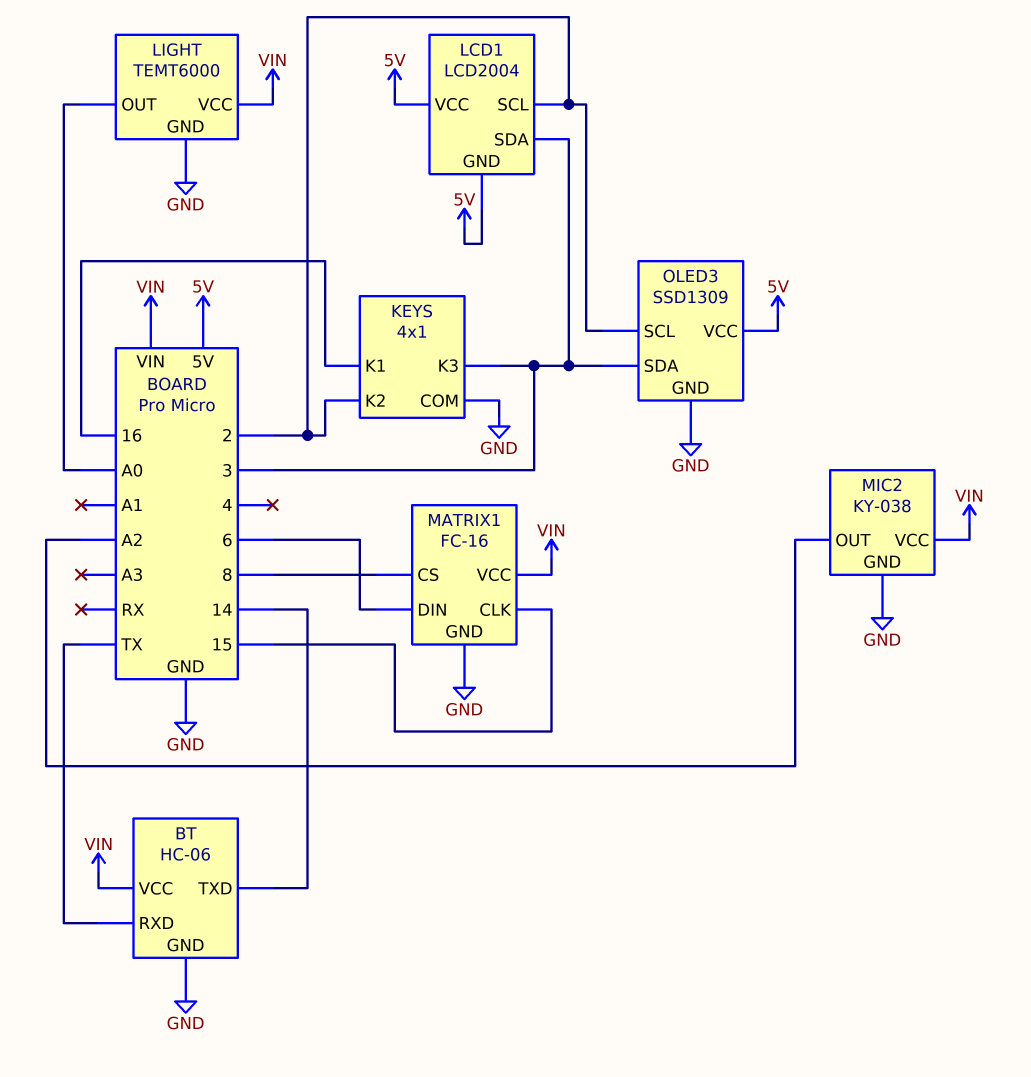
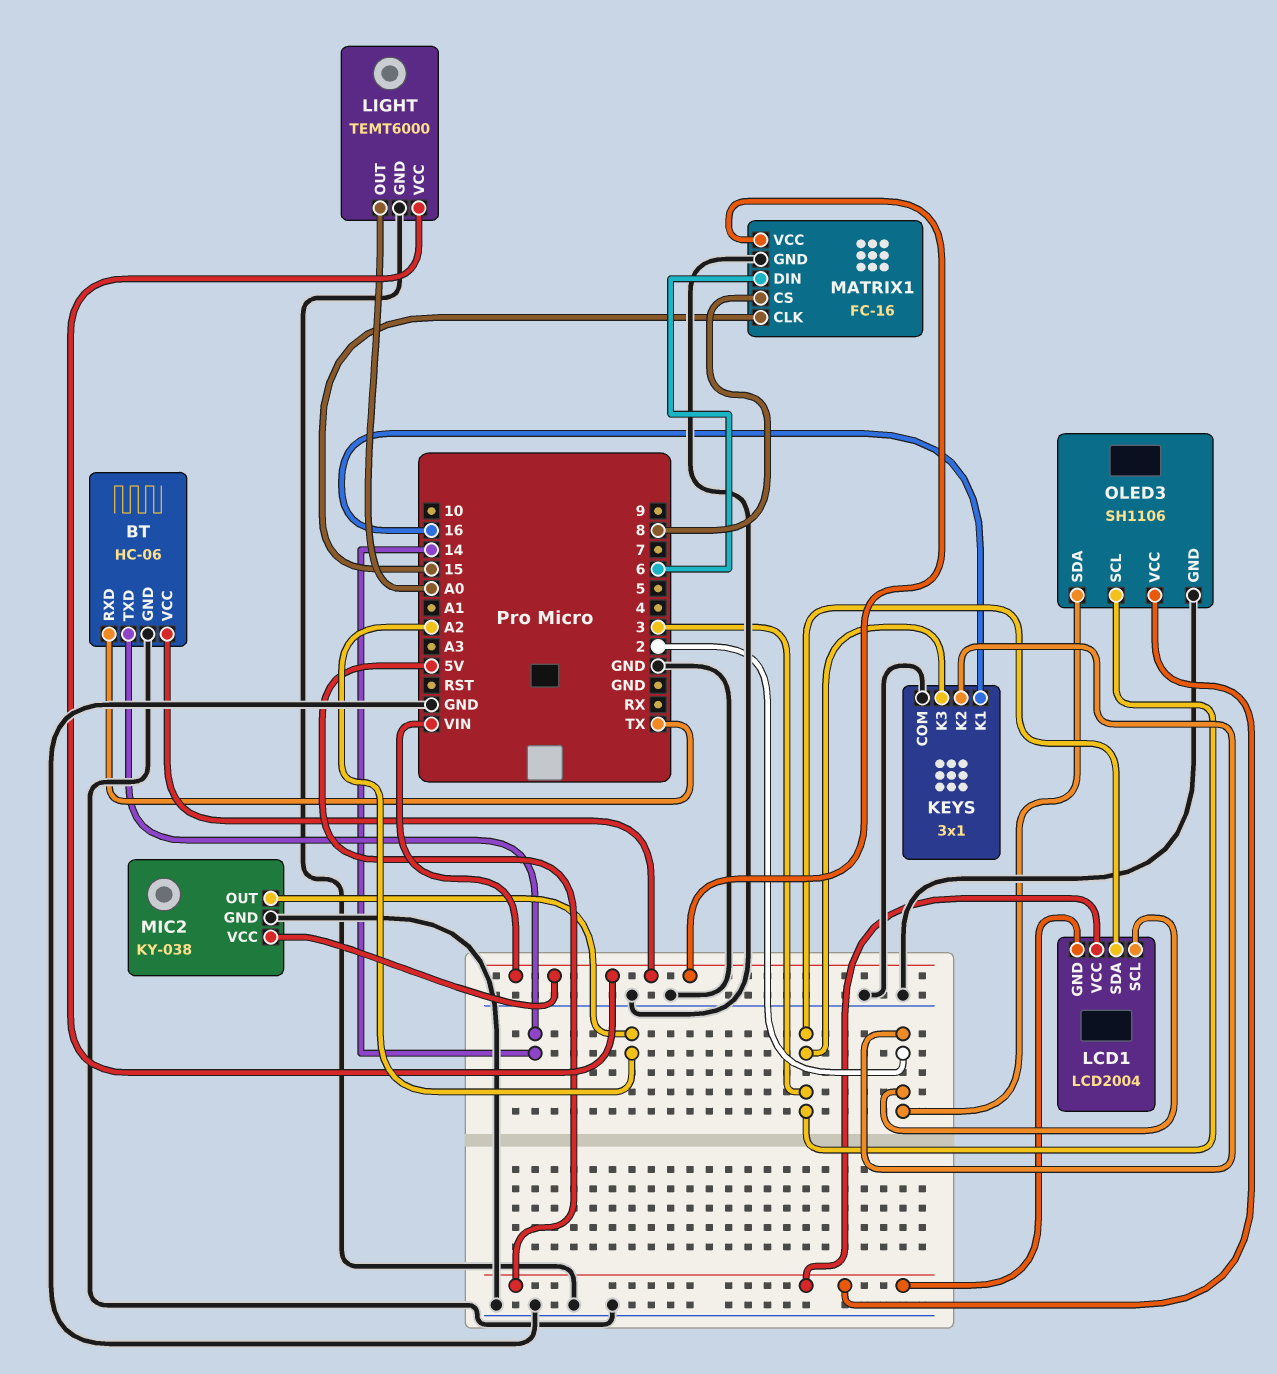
KEYS: 4x1 -> 3x1
OLED3: SSD1309 -> SH1106
OLED3 pin SCL: 2 -> 3
OLED3 pin SDA: 3 -> 2

